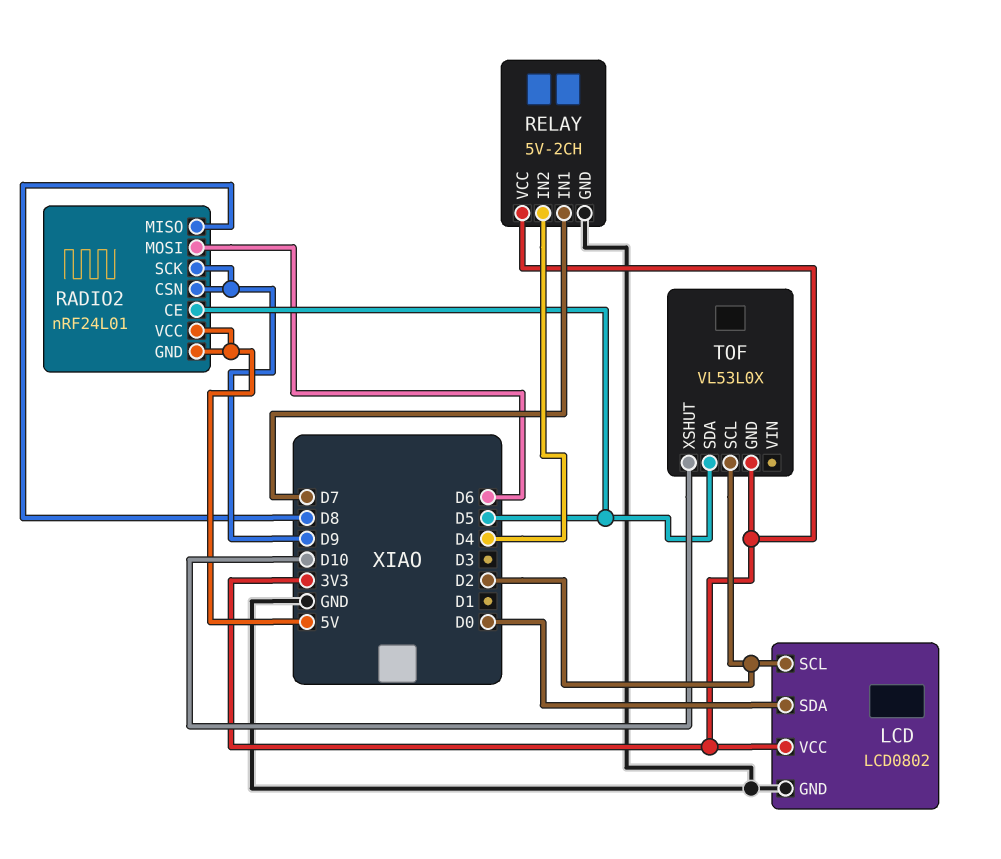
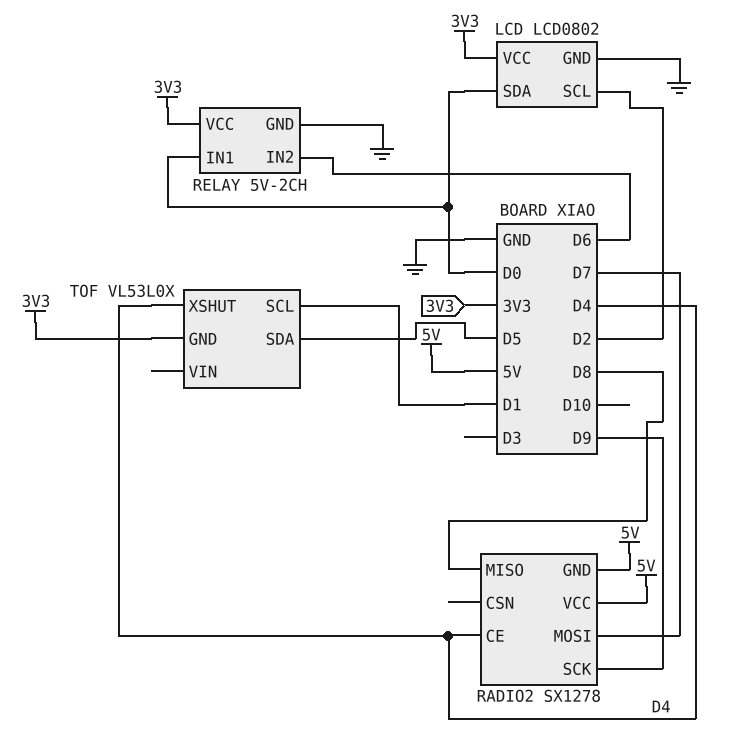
RADIO2: nRF24L01 -> SX1278
RADIO2 pin CE: D5 -> D4
RADIO2 pin CSN: D9 -> none
RADIO2 pin MOSI: D6 -> D7
RELAY pin IN1: D7 -> D0
RELAY pin IN2: D4 -> D6
TOF pin SCL: D2 -> D1
TOF pin XSHUT: D10 -> D4

